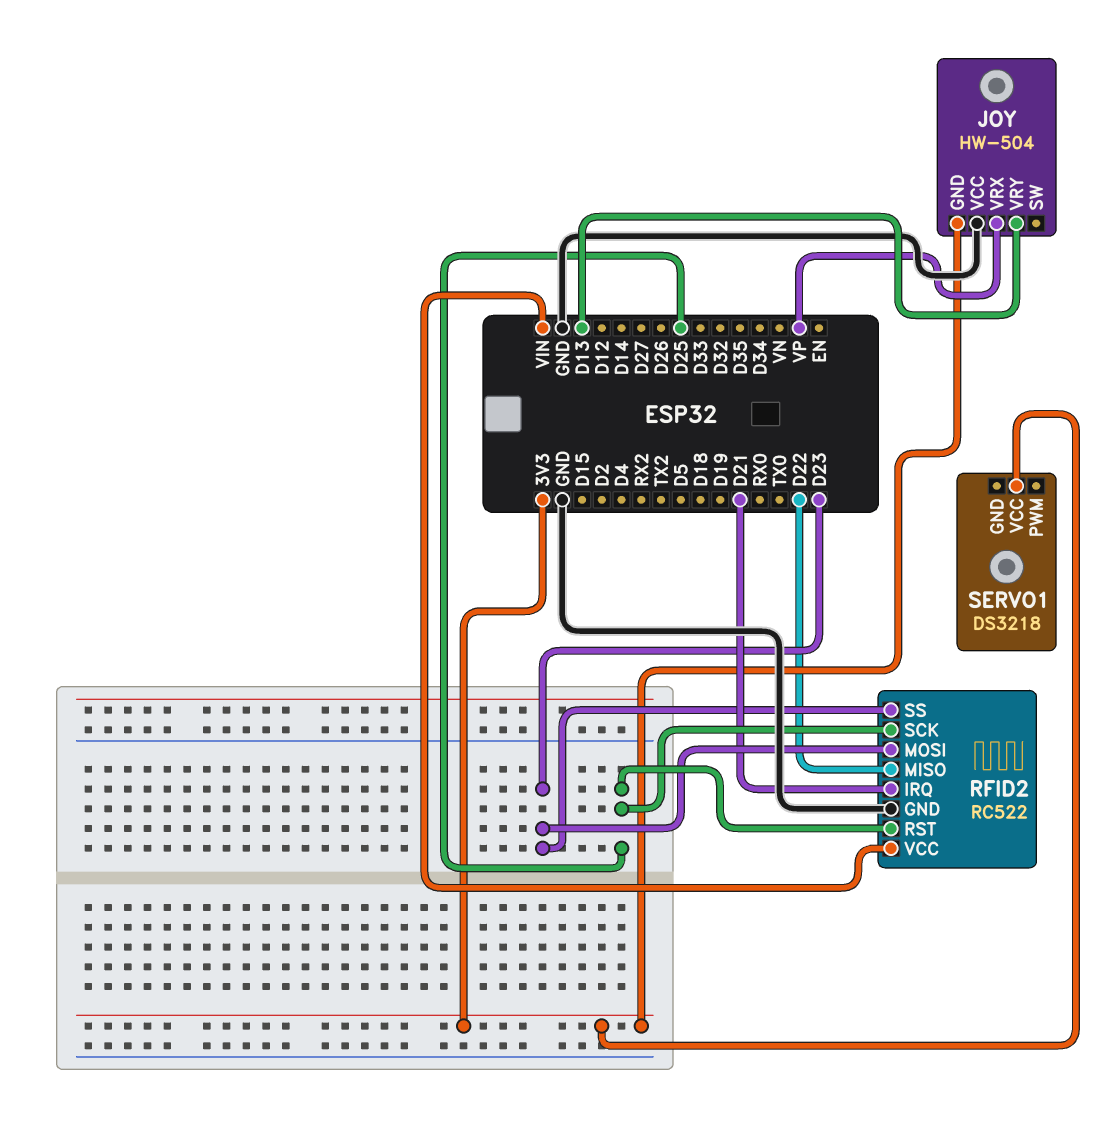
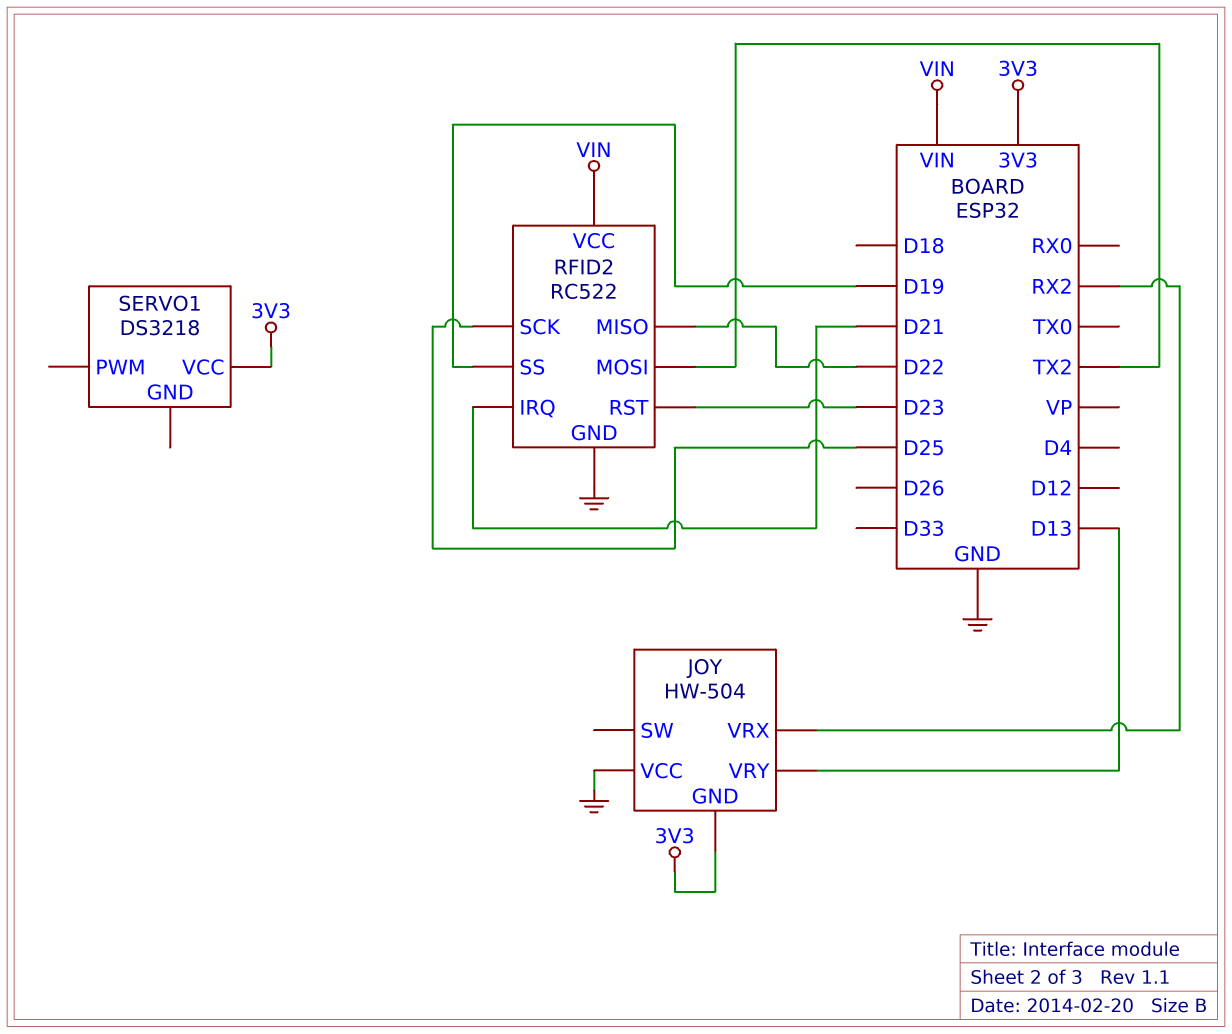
JOY pin VRX: VP -> RX2
RFID2 pin MOSI: D23 -> TX2
RFID2 pin RST: D25 -> D23
RFID2 pin SS: D23 -> D19

